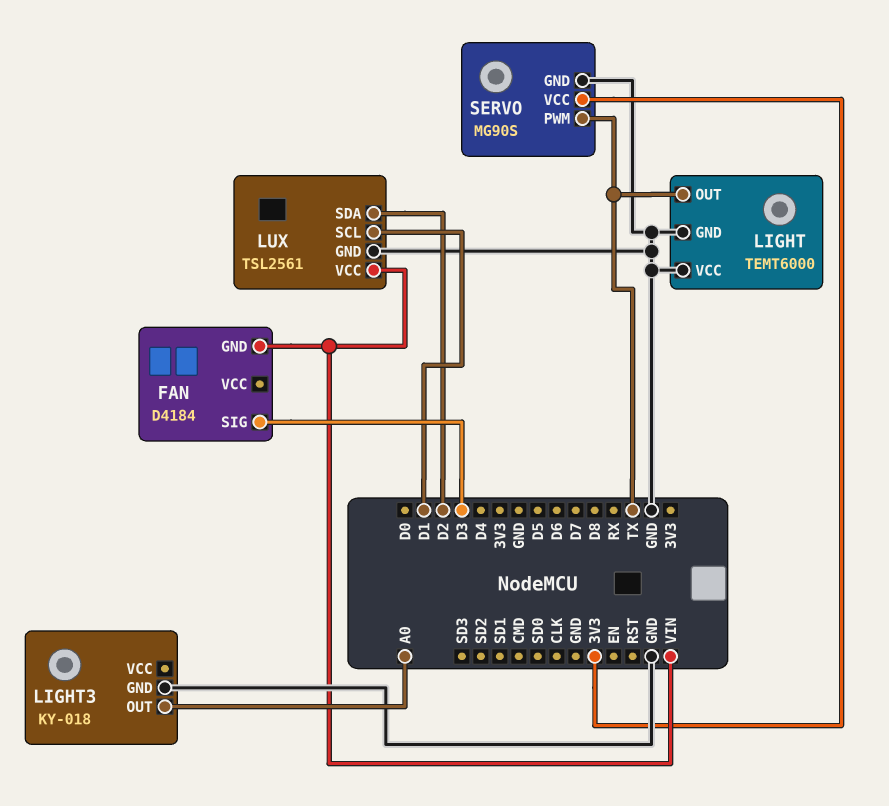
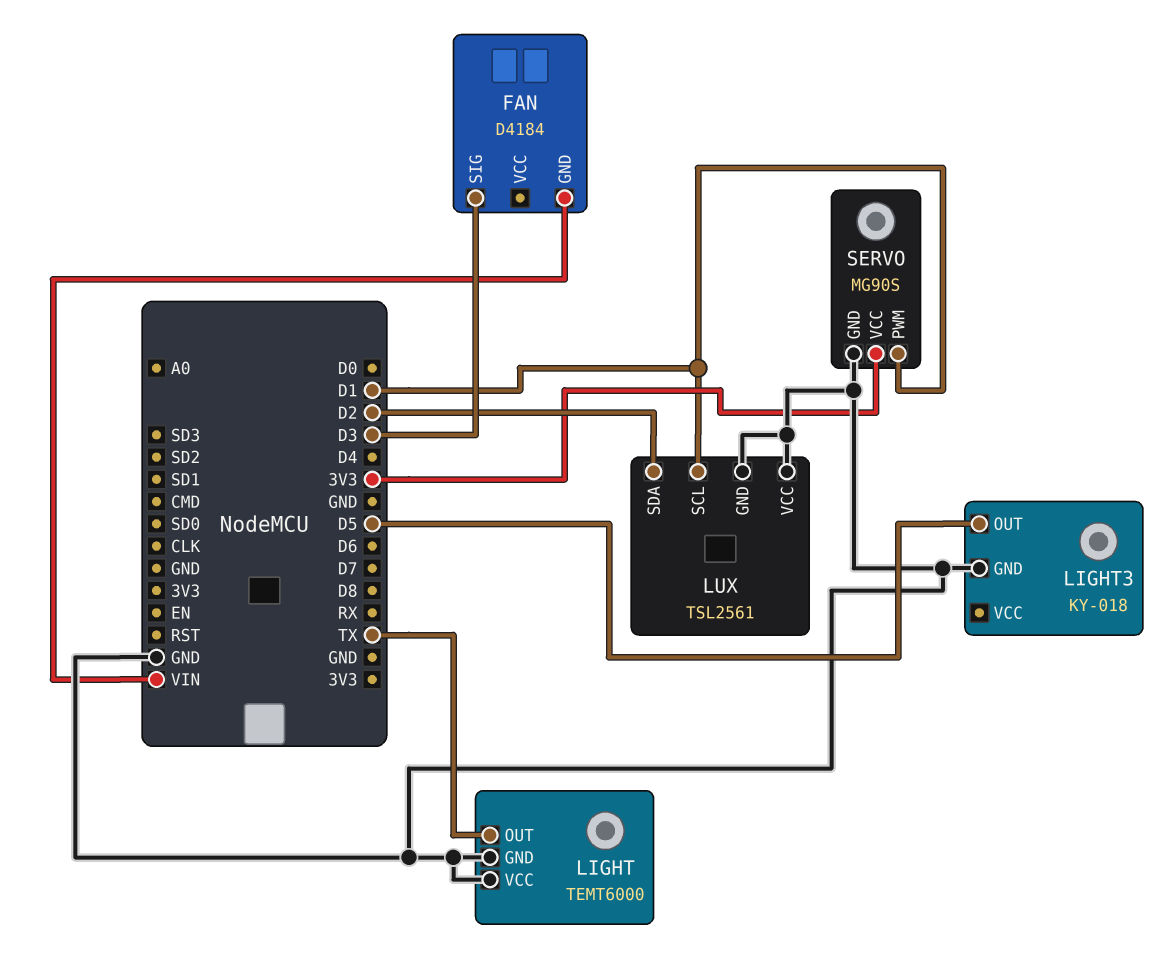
LIGHT3 pin OUT: A0 -> D5
LUX pin VCC: VIN -> GND
SERVO pin PWM: TX -> D1

